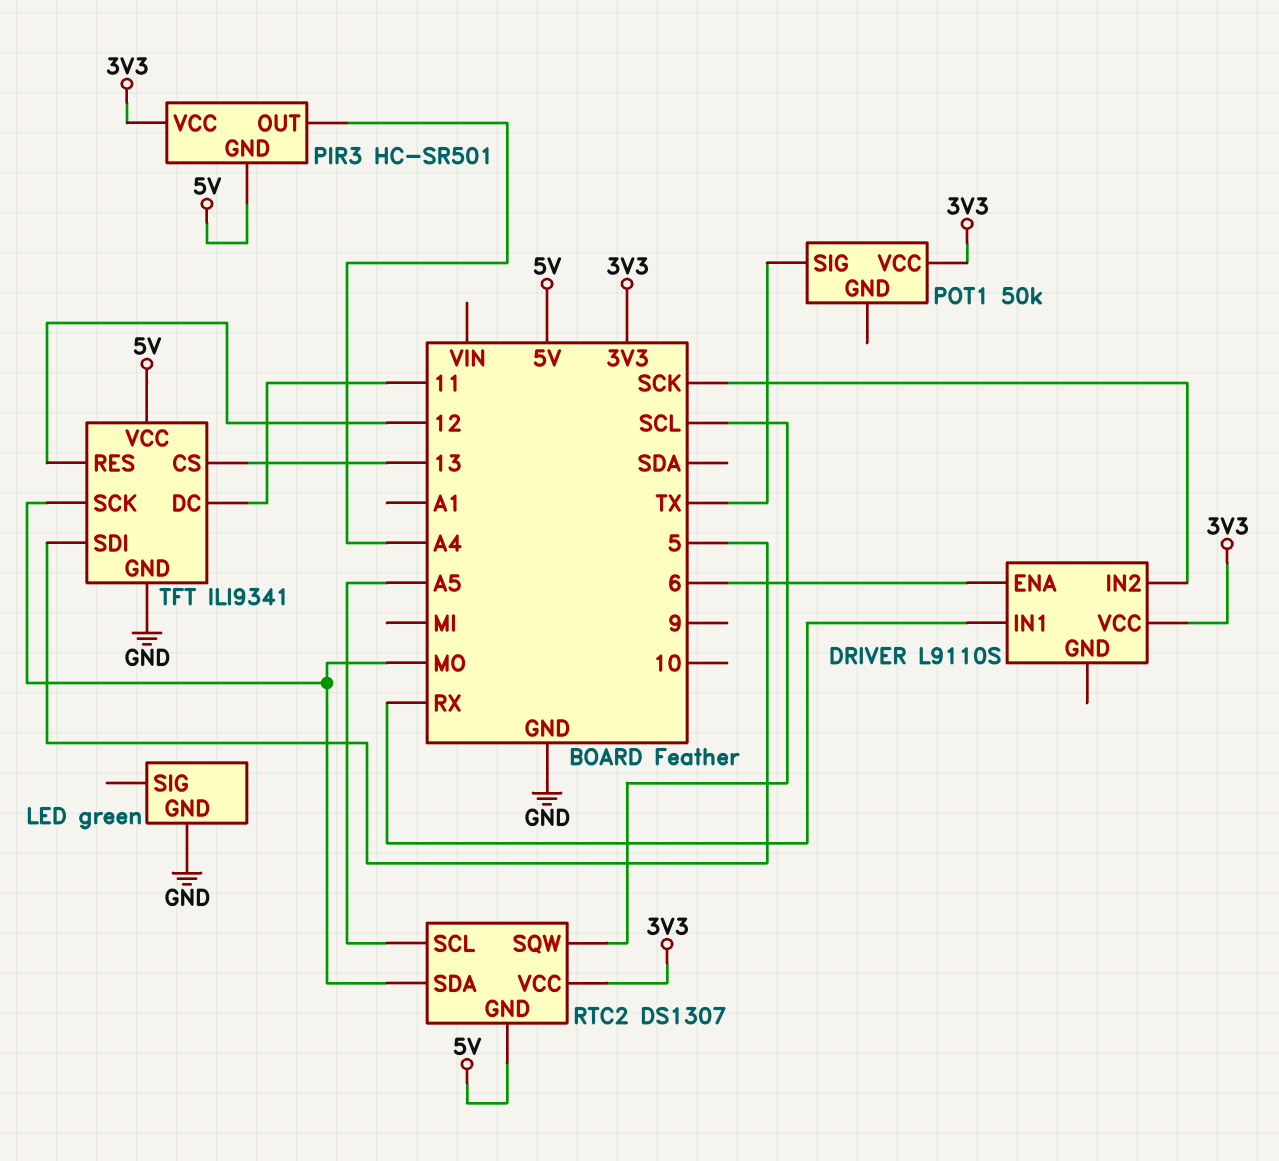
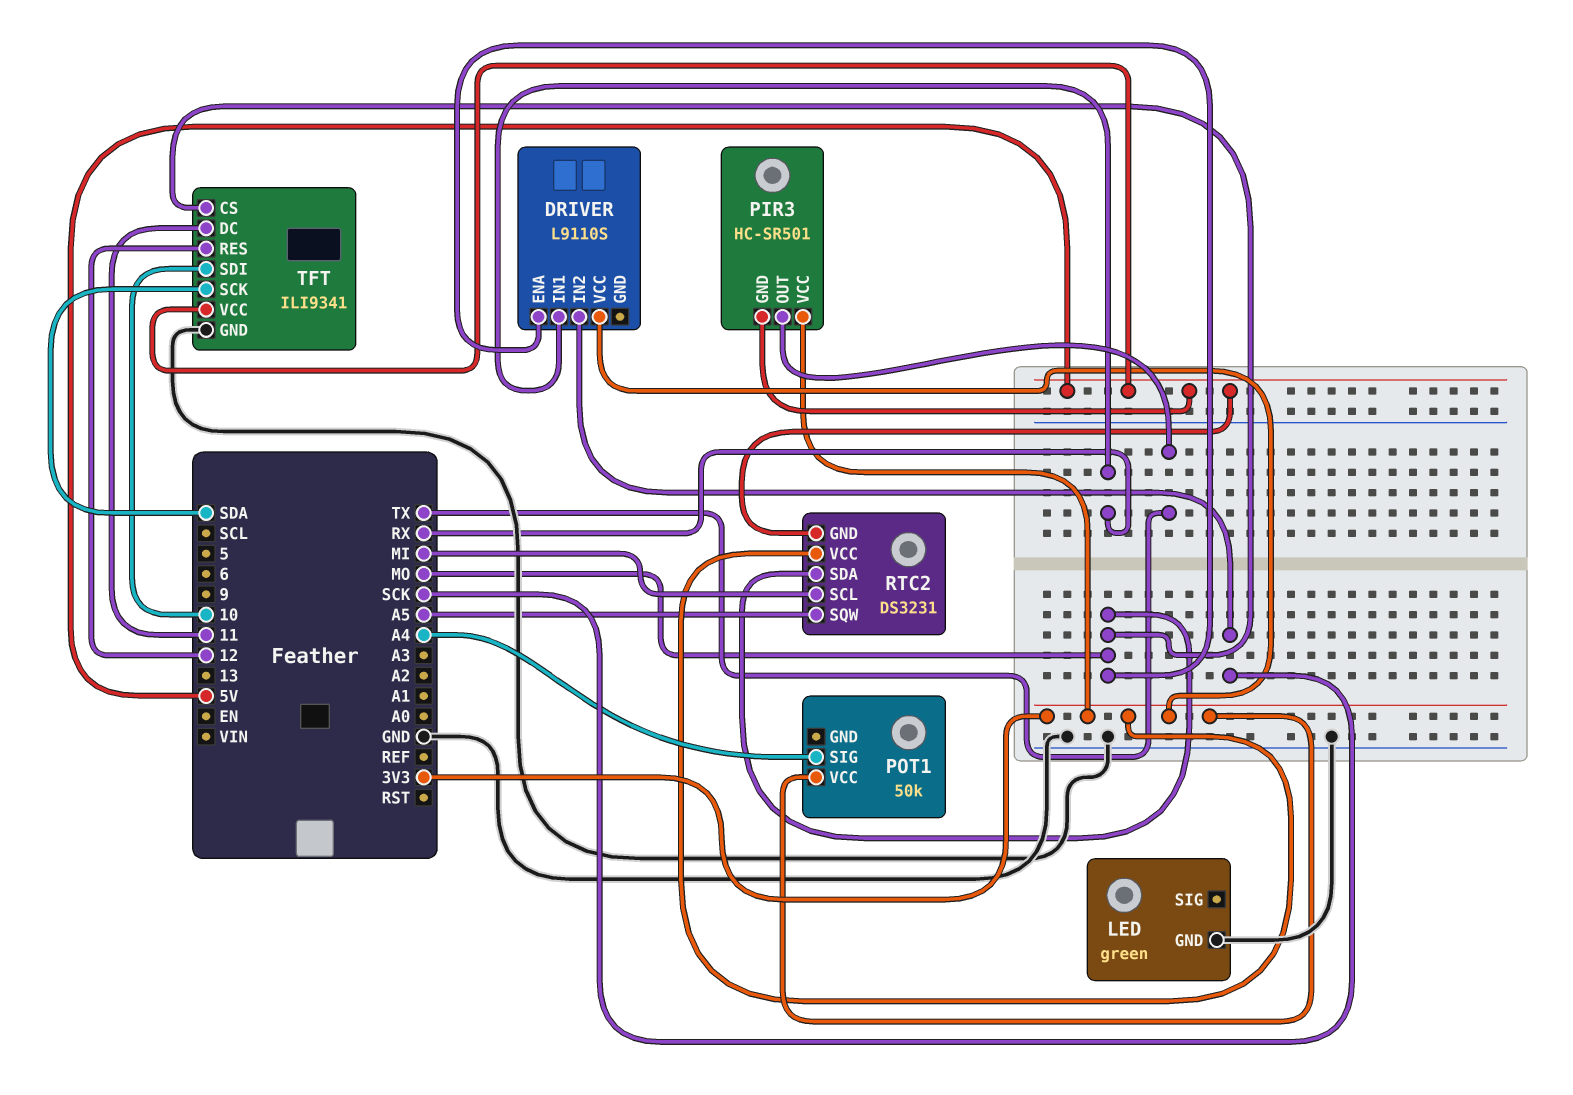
DRIVER pin ENA: 6 -> MO
PIR3 pin OUT: A4 -> TX
POT1 pin SIG: TX -> A4
RTC2: DS1307 -> DS3231
RTC2 pin SCL: A5 -> MI
RTC2 pin SQW: SCL -> A5
TFT pin CS: 13 -> MO
TFT pin SCK: MO -> SDA
TFT pin SDI: 5 -> 10

